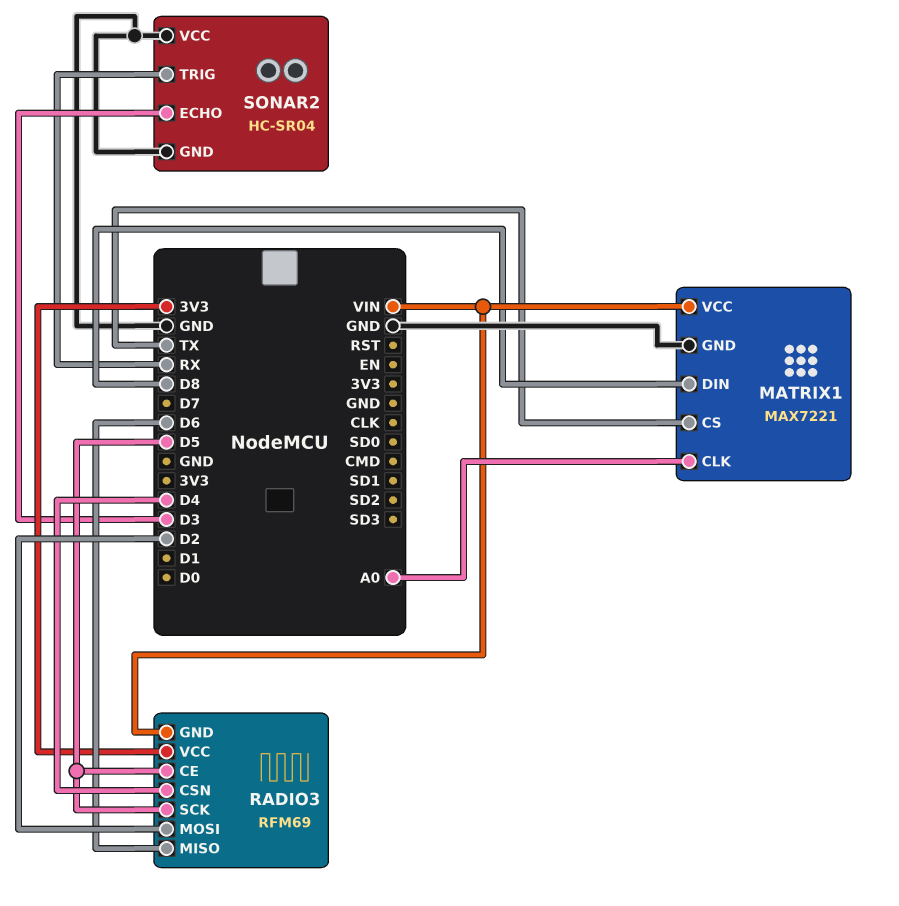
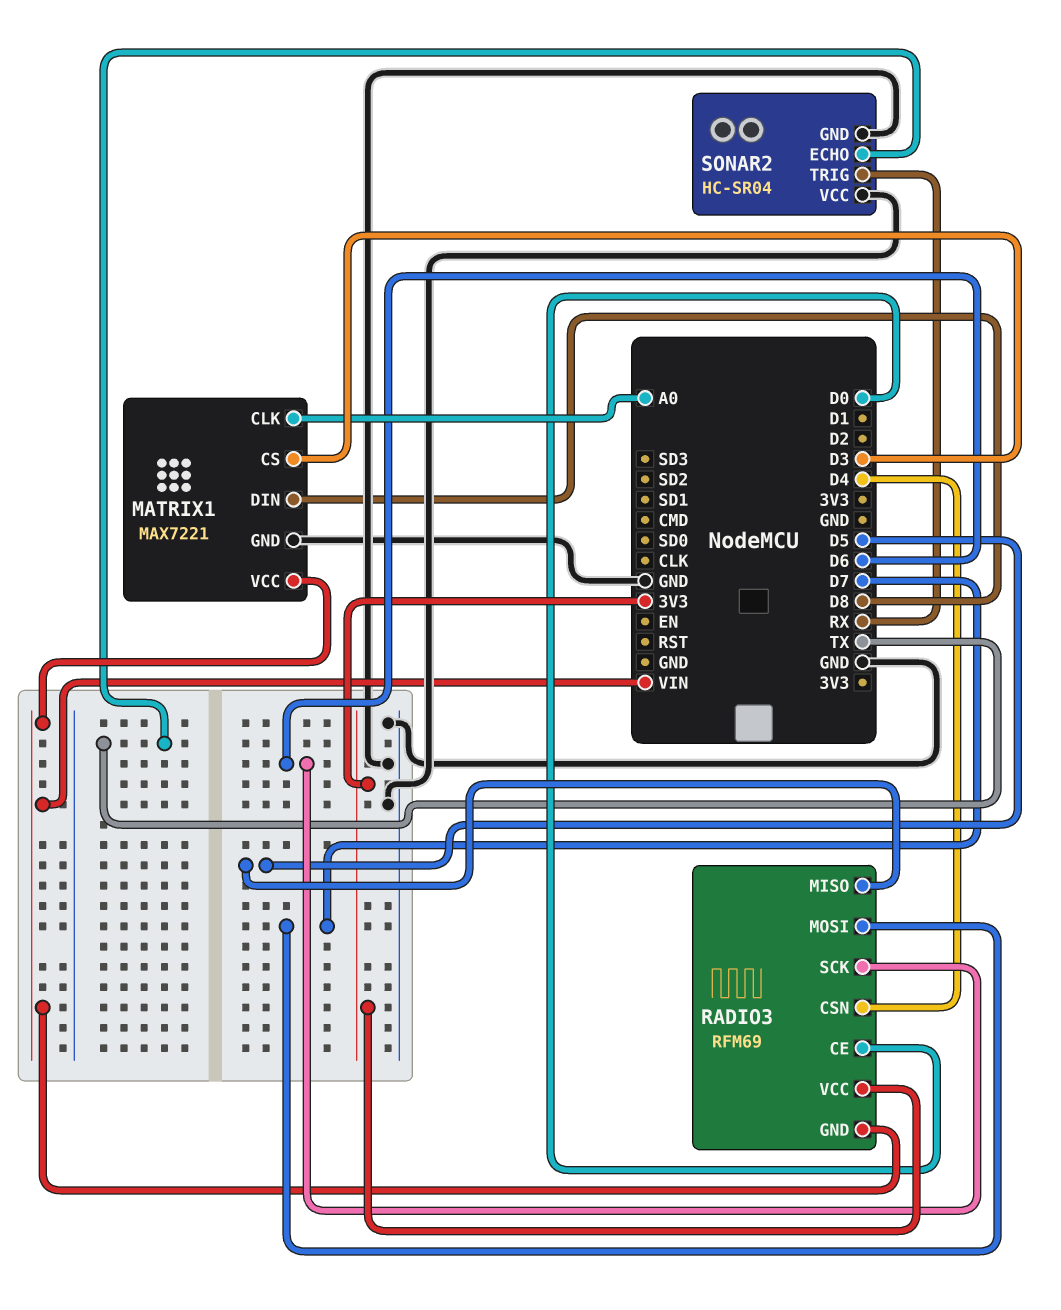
MATRIX1 pin CS: TX -> D3
RADIO3 pin CE: D5 -> D0
RADIO3 pin MISO: D6 -> D5
RADIO3 pin MOSI: D2 -> D7
RADIO3 pin SCK: D5 -> D6
SONAR2 pin ECHO: D3 -> TX

